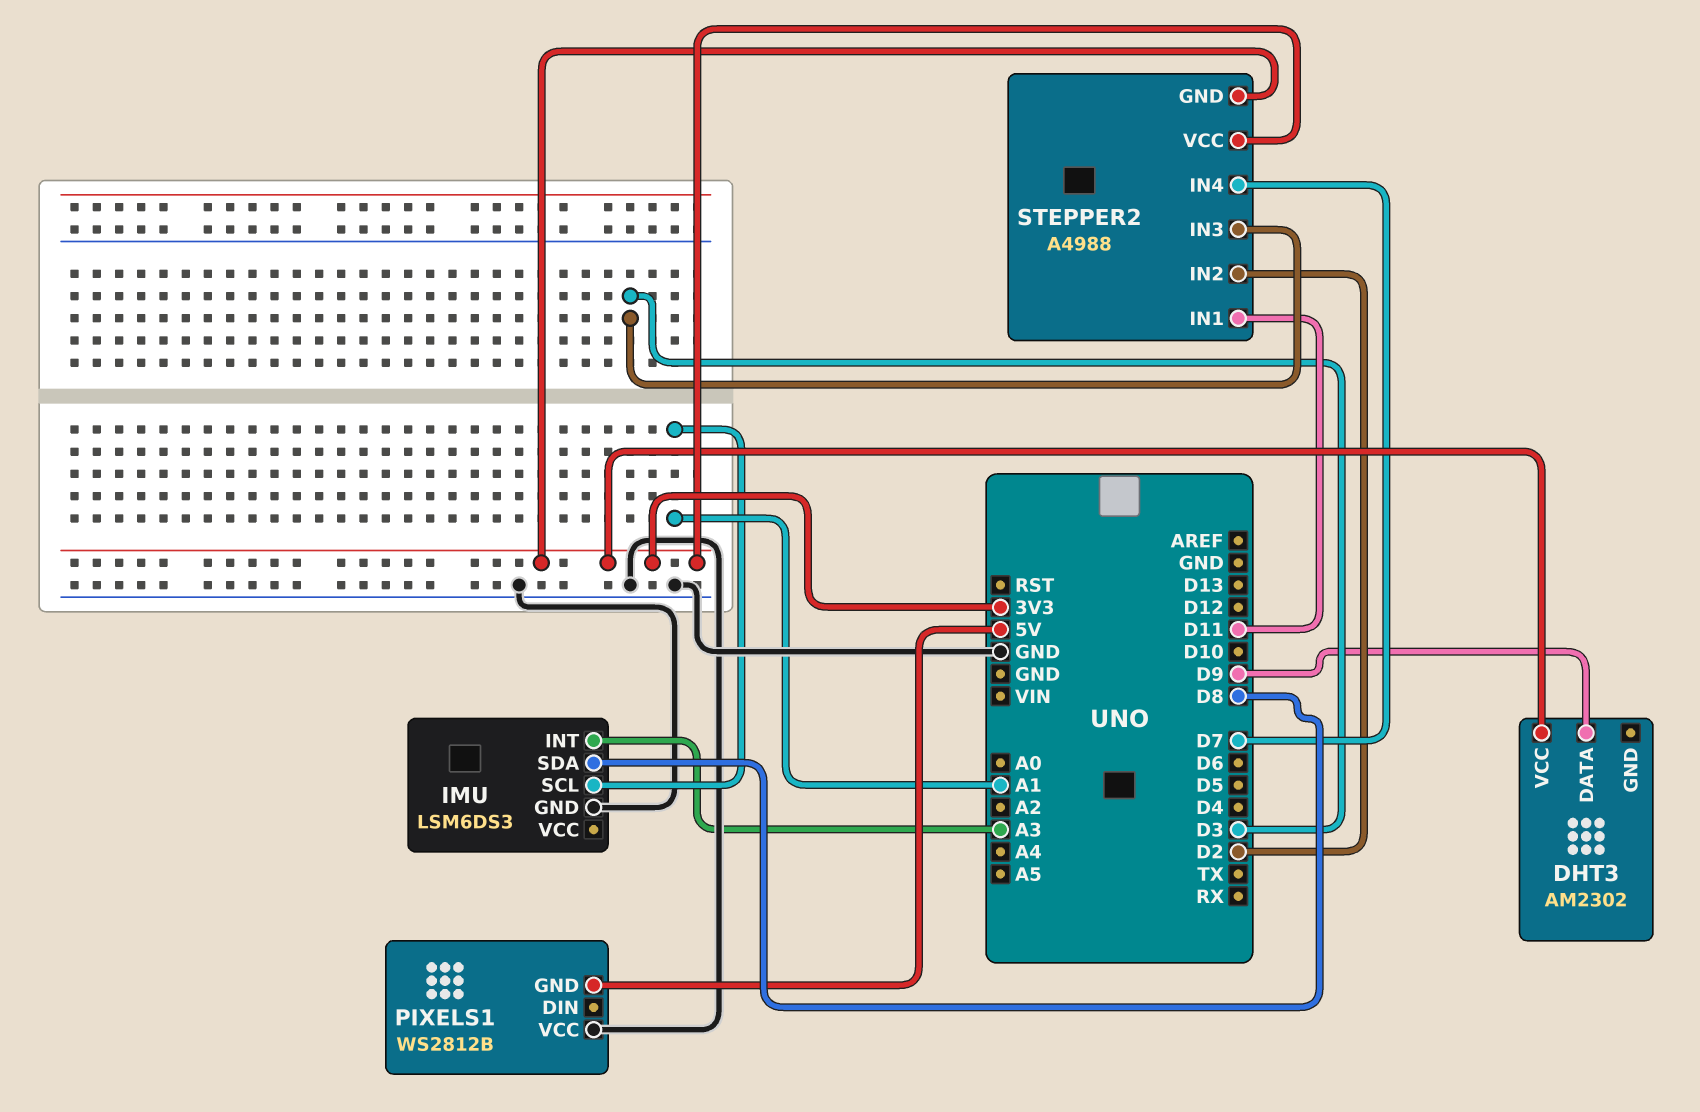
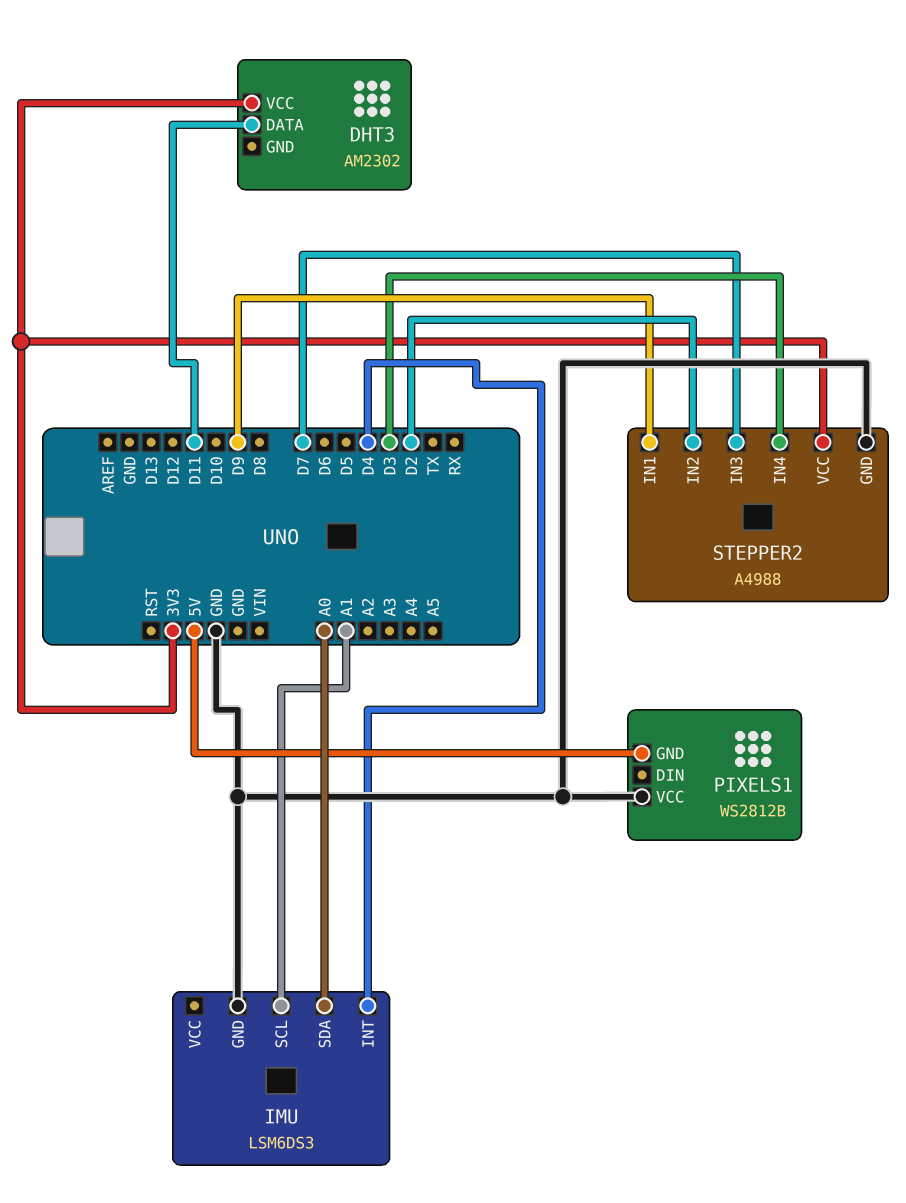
DHT3 pin DATA: D9 -> D11
IMU pin INT: A3 -> D4
IMU pin SDA: D8 -> A0
STEPPER2 pin GND: 3V3 -> GND
STEPPER2 pin IN1: D11 -> D9
STEPPER2 pin IN3: D3 -> D7
STEPPER2 pin IN4: D7 -> D3

